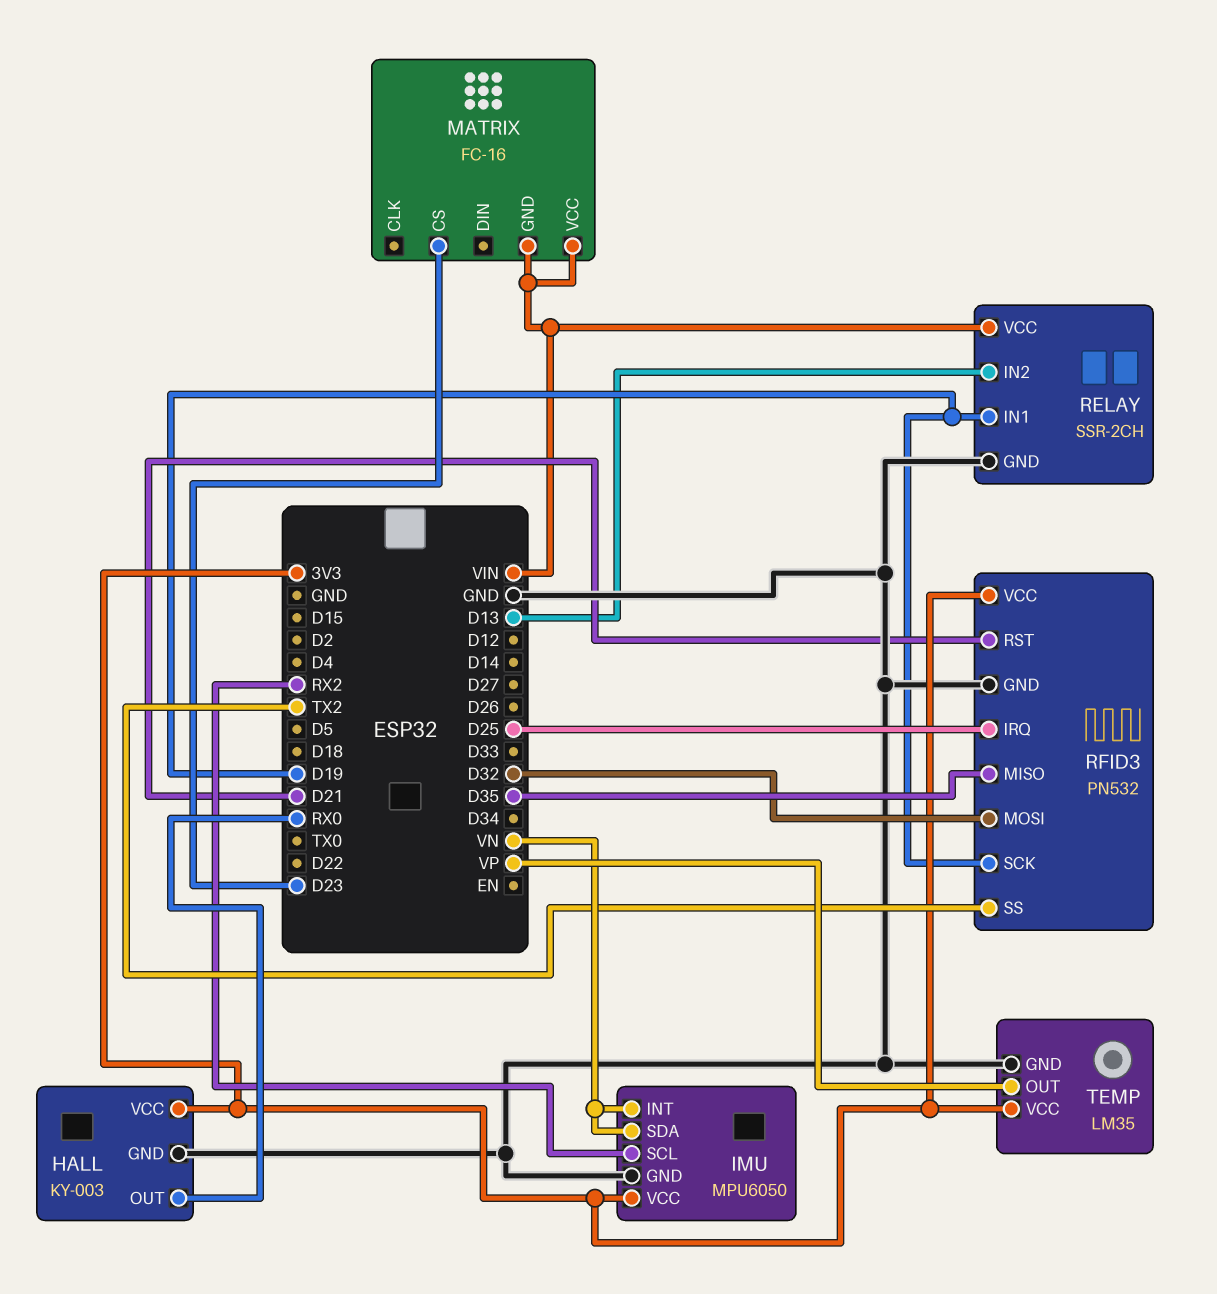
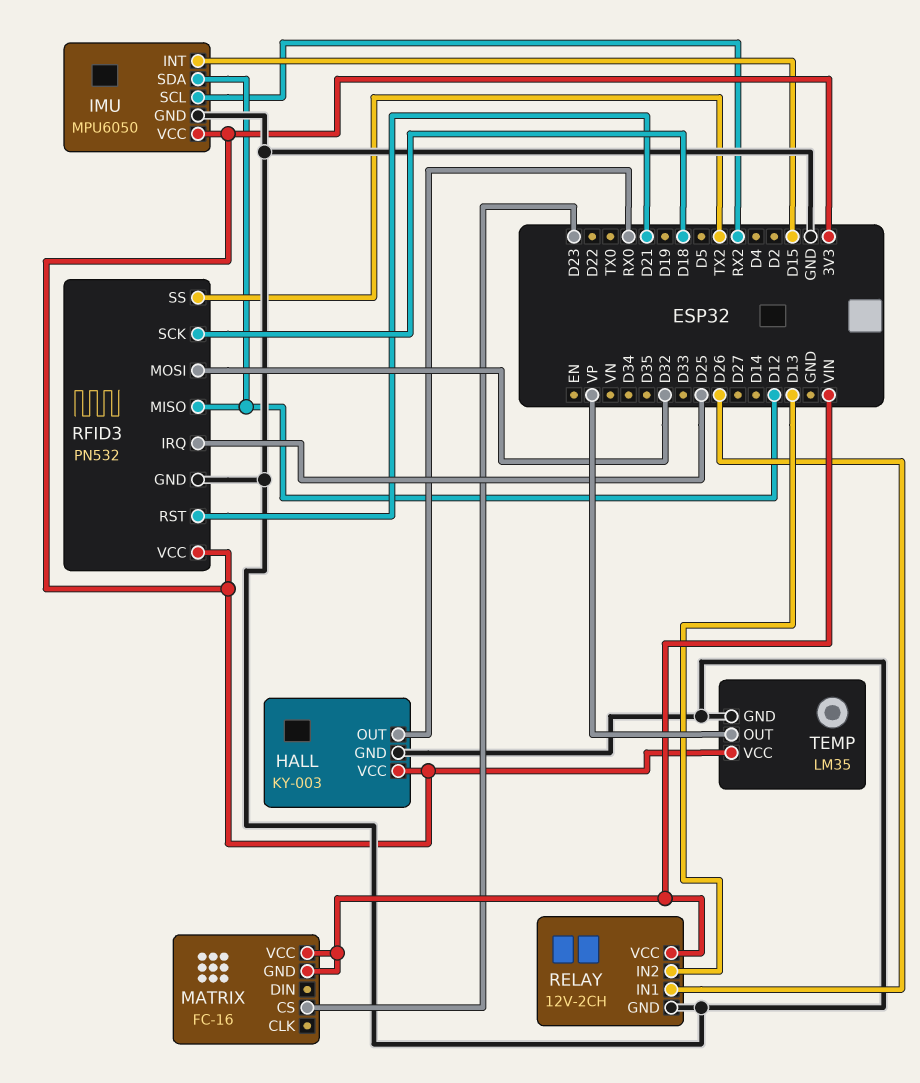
IMU pin INT: VN -> D15
IMU pin SDA: VN -> D12
RELAY: SSR-2CH -> 12V-2CH
RELAY pin IN1: D19 -> D26
RFID3 pin MISO: D35 -> D12
RFID3 pin SCK: D19 -> D18

